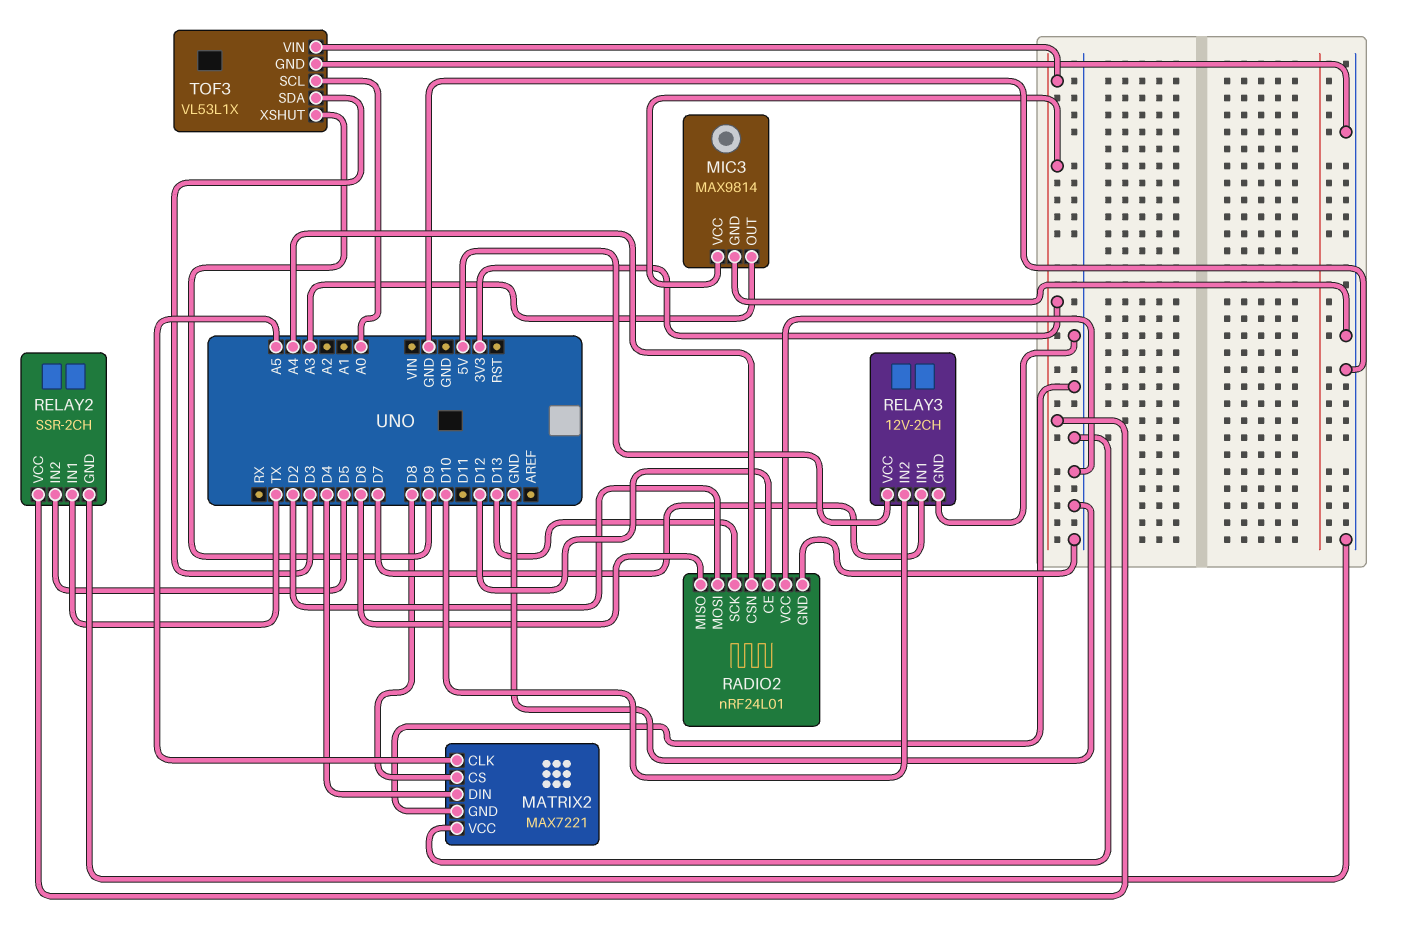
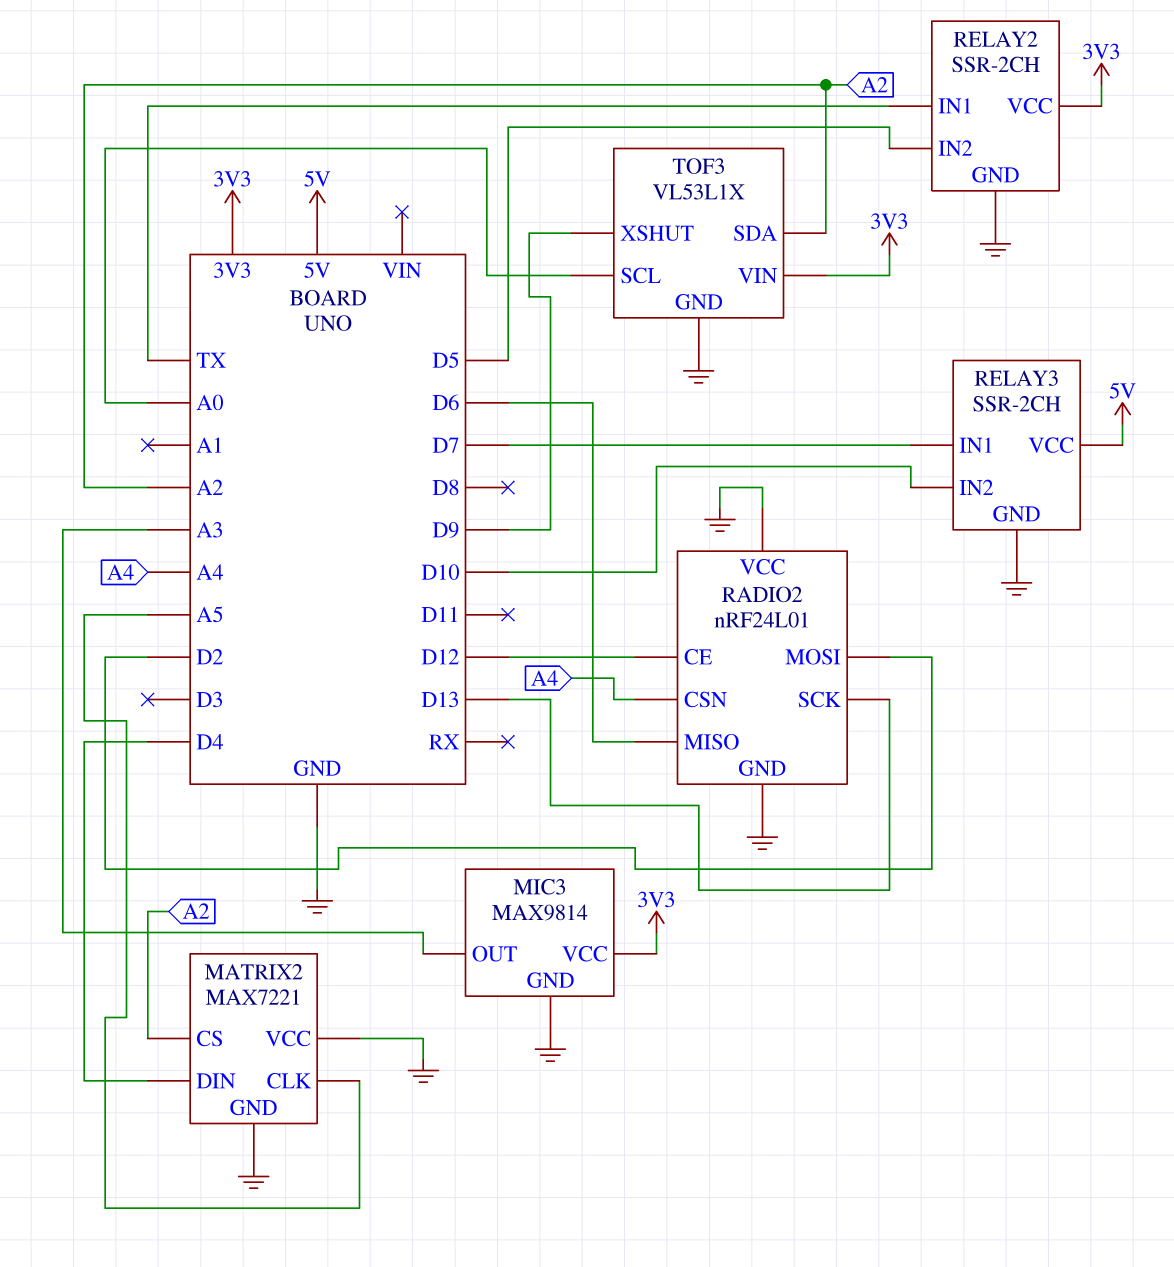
MATRIX2 pin CS: D8 -> A2
RELAY3: 12V-2CH -> SSR-2CH
TOF3 pin SDA: D3 -> A2

